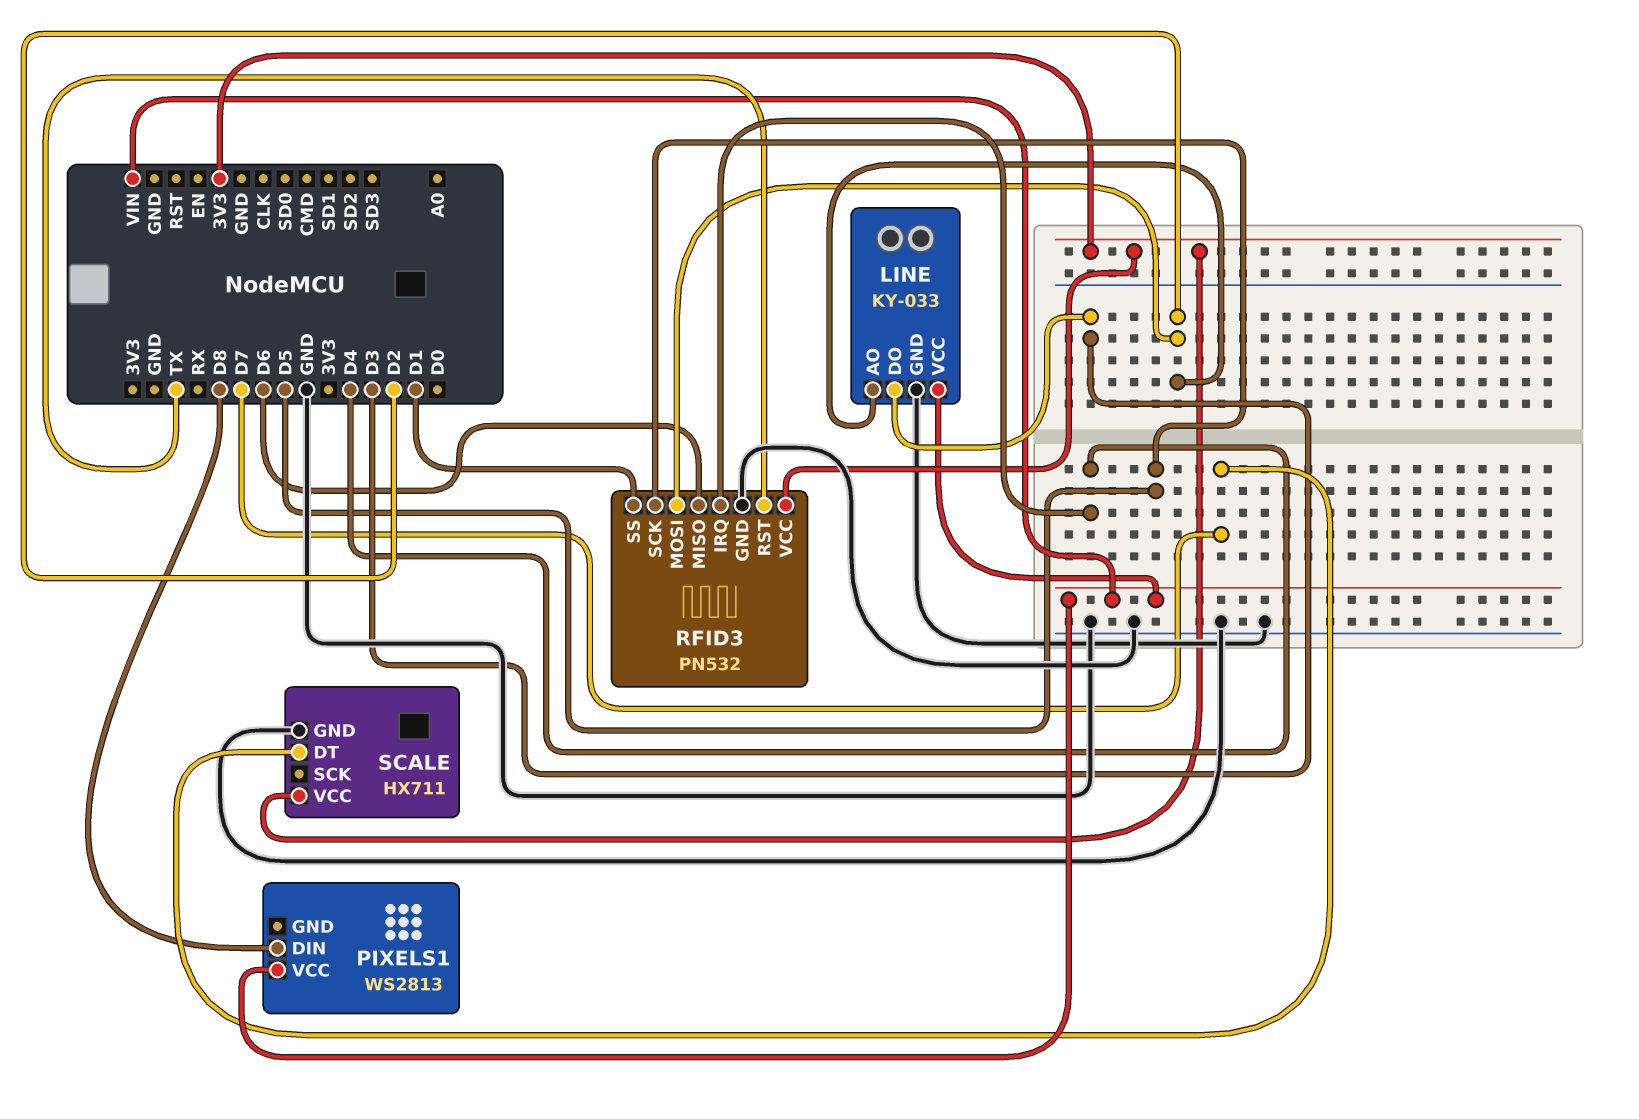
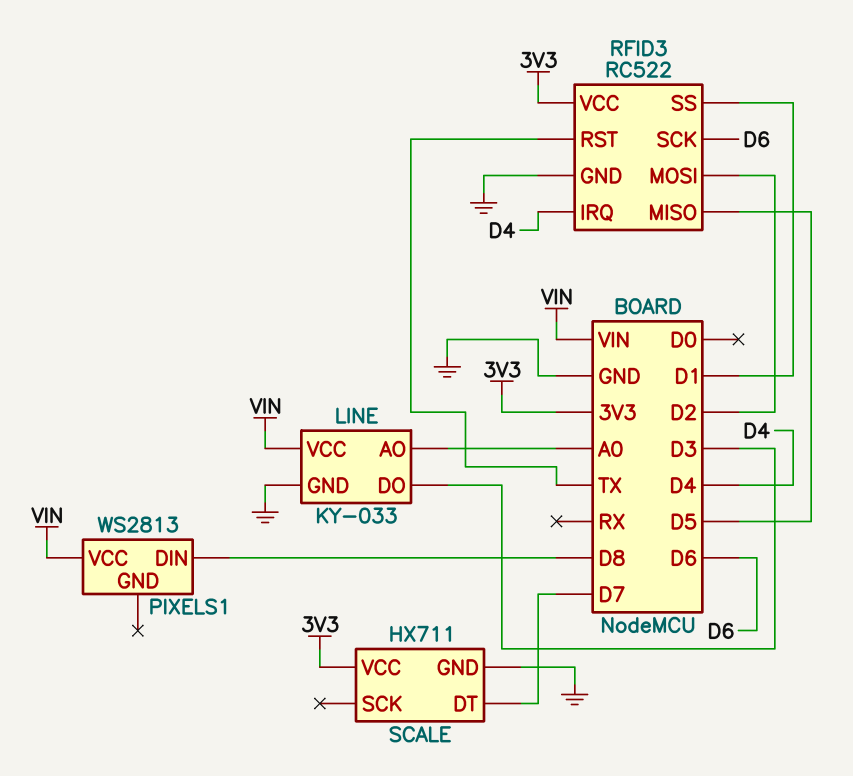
LINE pin AO: D2 -> A0
RFID3: PN532 -> RC522
RFID3 pin MISO: D6 -> D5
RFID3 pin SCK: D5 -> D6

